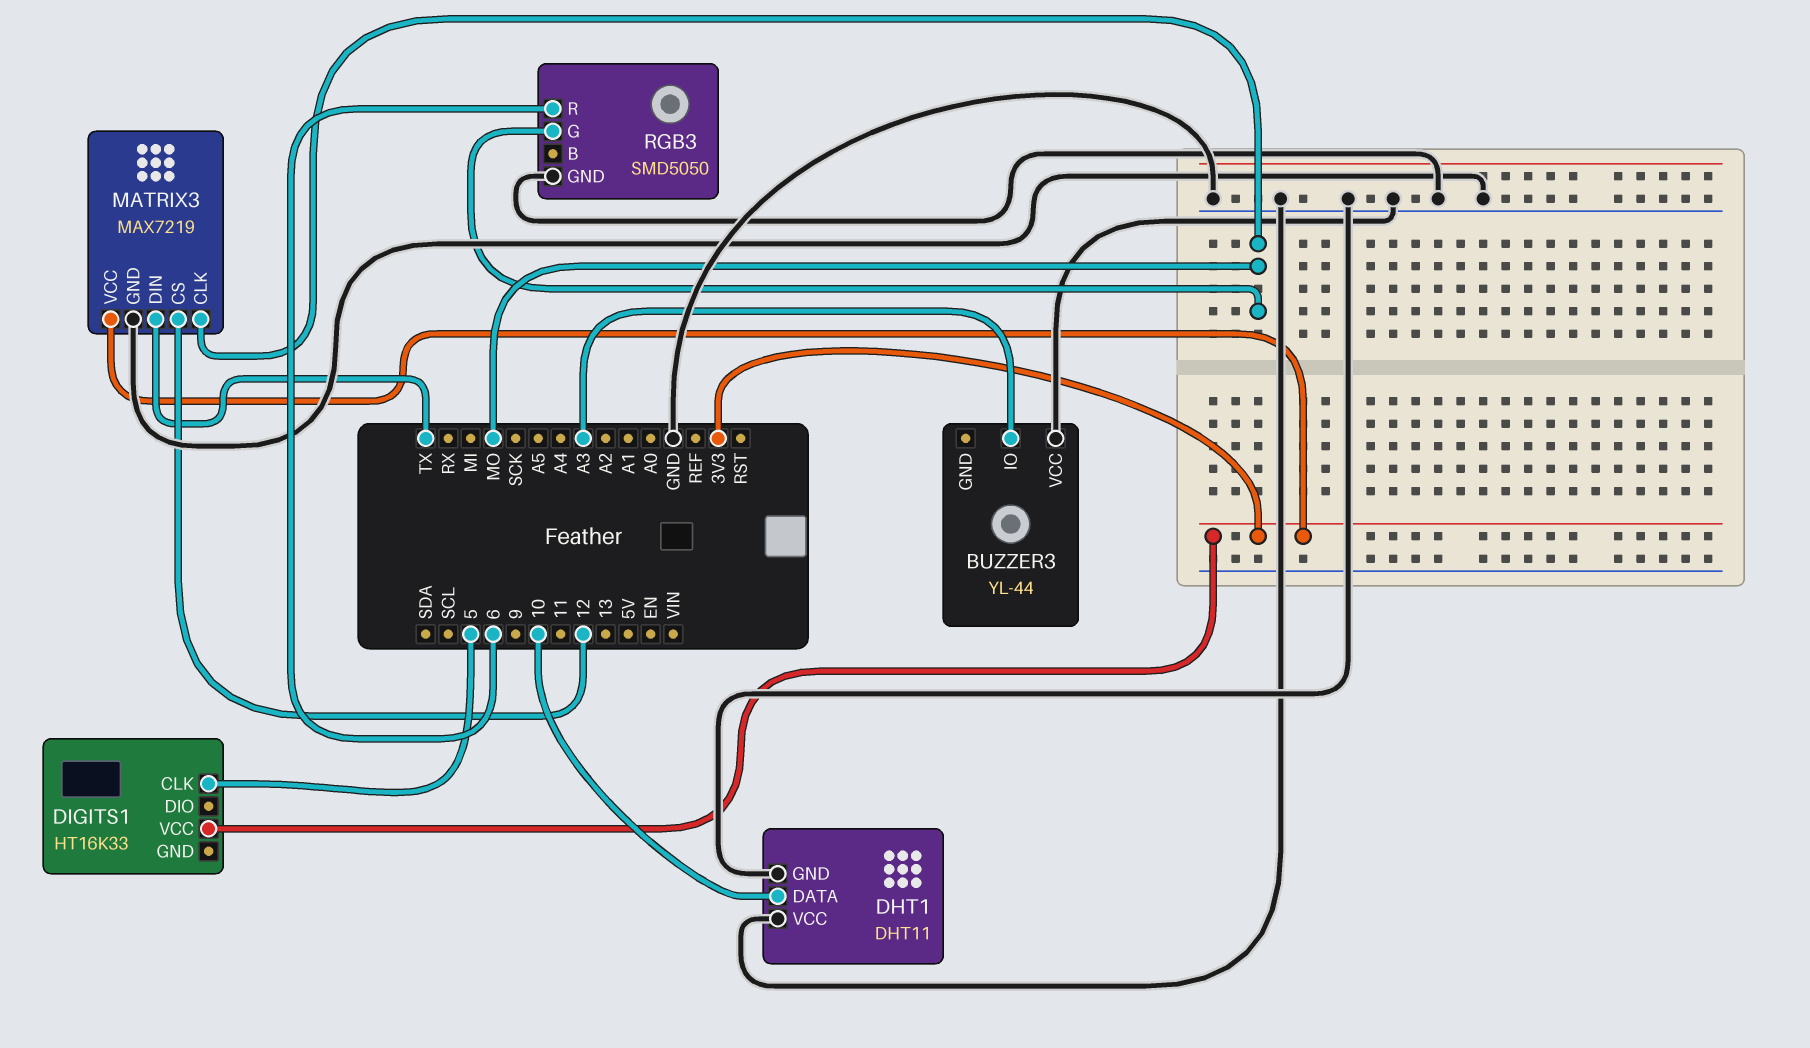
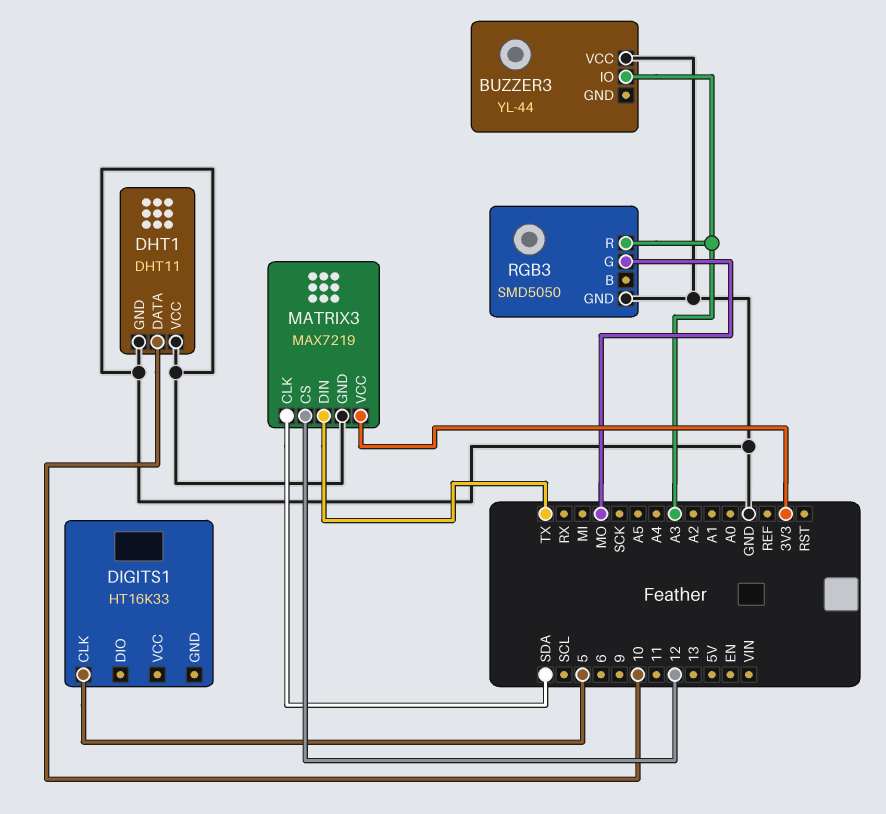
DIGITS1 pin VCC: 3V3 -> none
MATRIX3 pin CLK: MO -> SDA
RGB3 pin R: 6 -> A3

